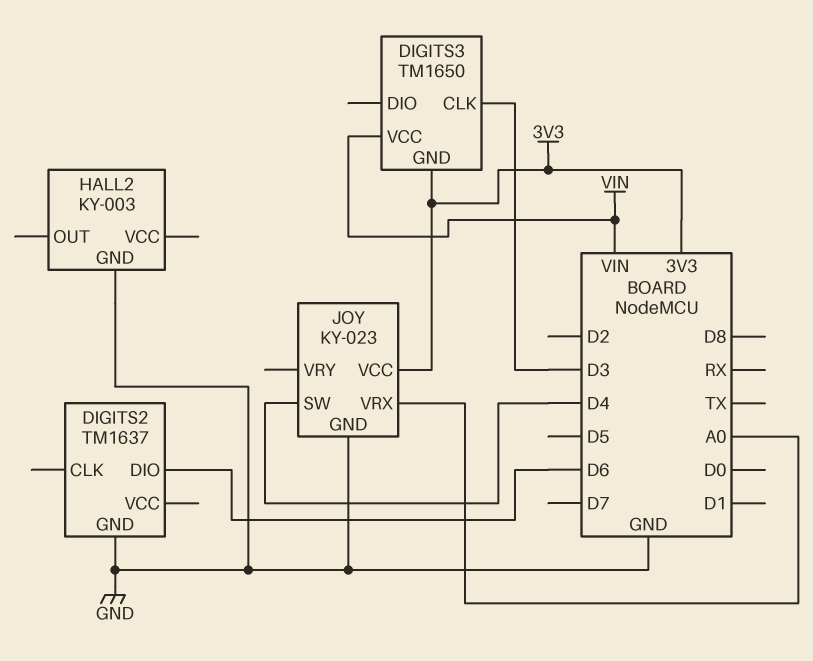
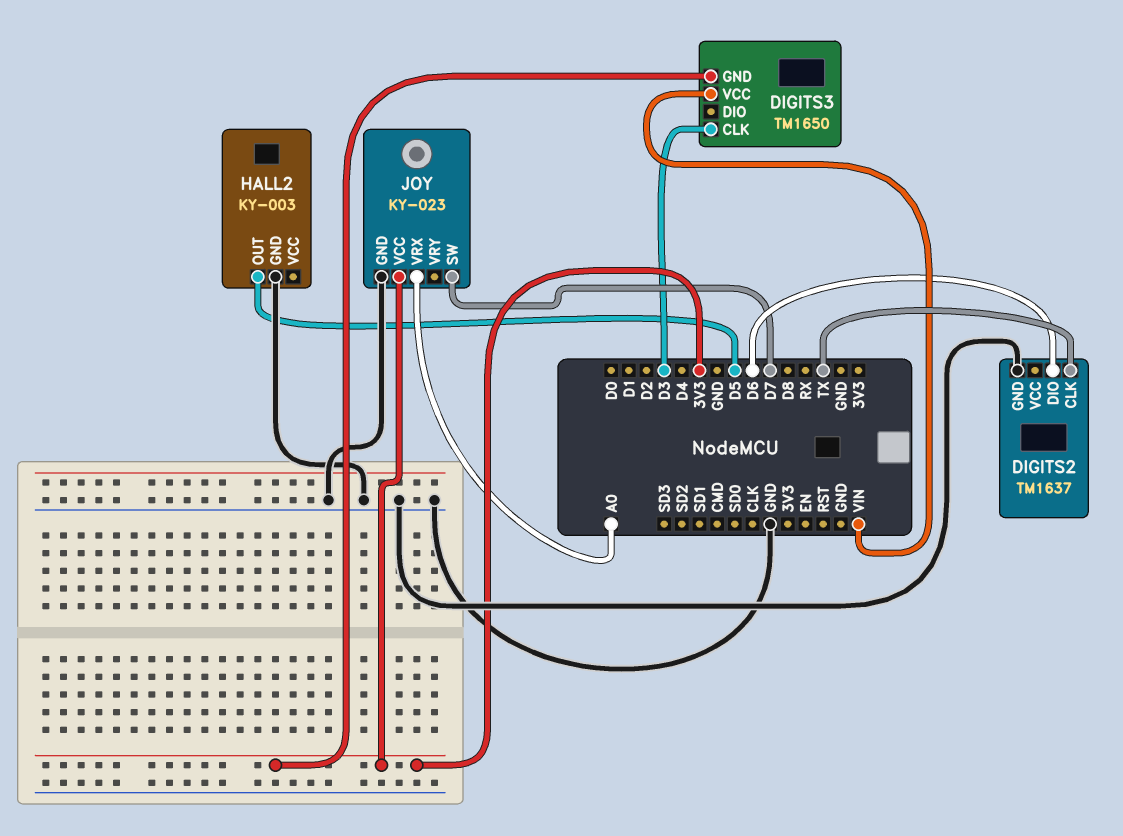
DIGITS2 pin CLK: none -> TX
HALL2 pin OUT: none -> D5
JOY pin SW: D4 -> D7

